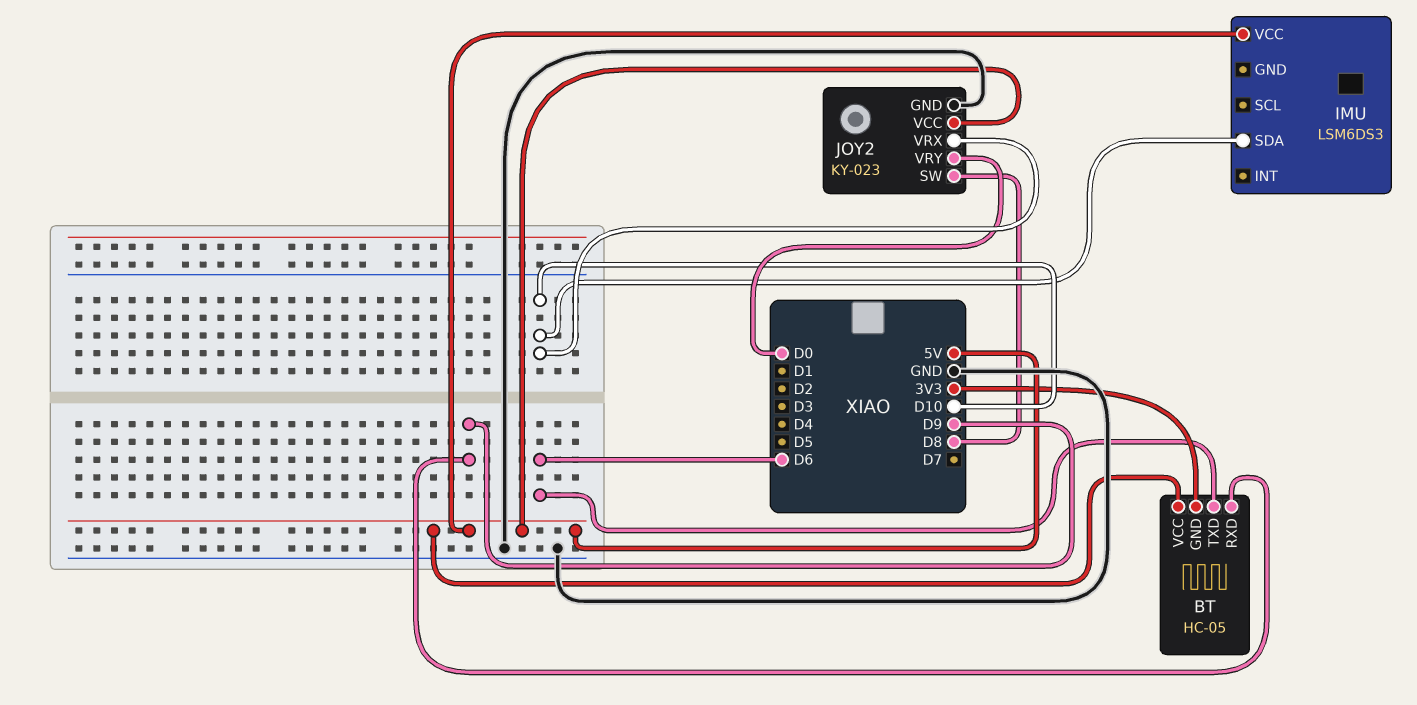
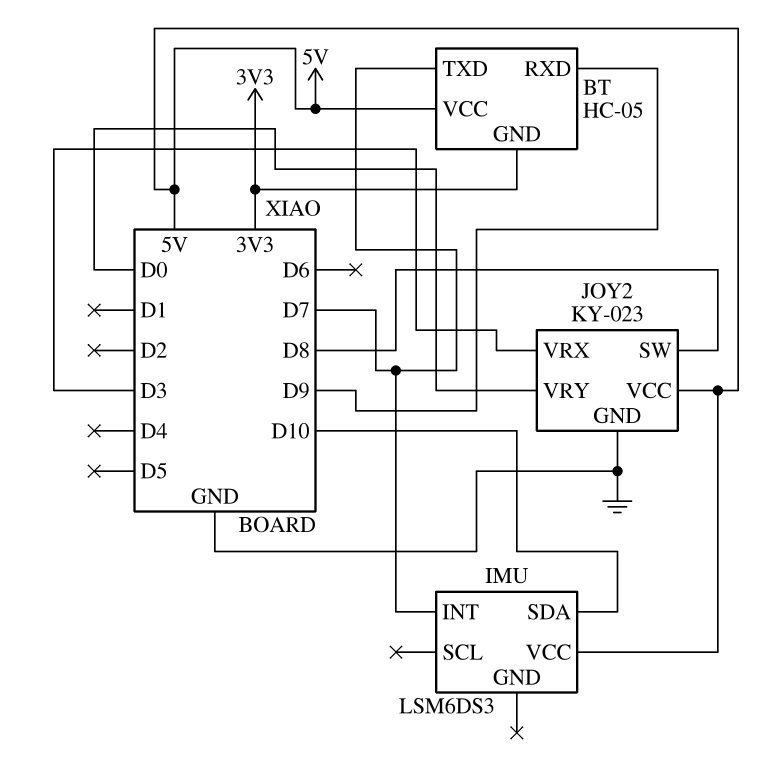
BT pin TXD: D6 -> D7
IMU pin INT: none -> D7
JOY2 pin VRX: D10 -> D3

